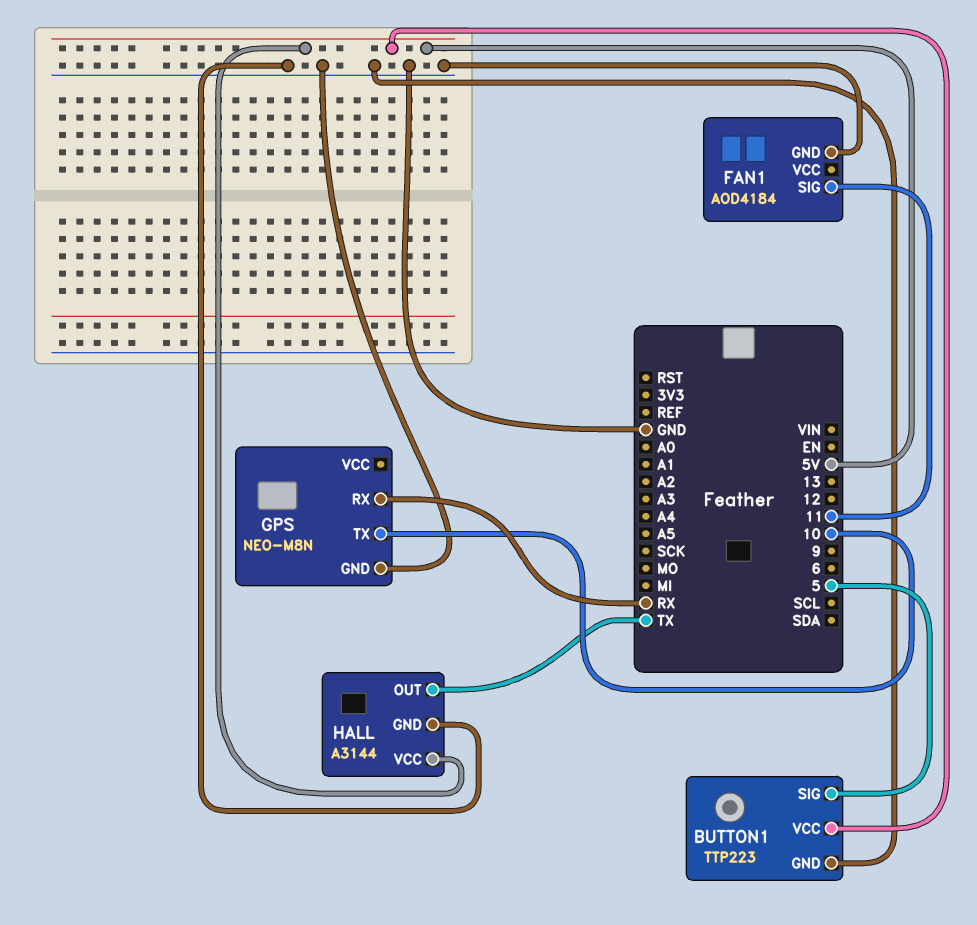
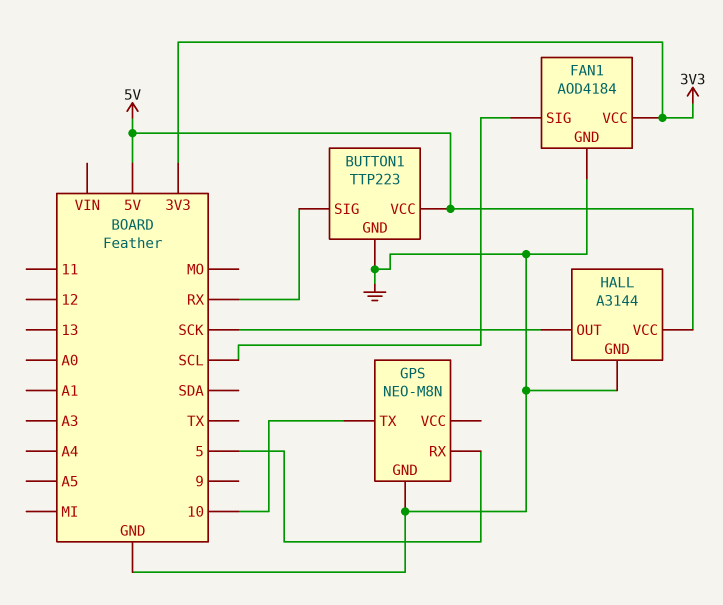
BUTTON1 pin SIG: 5 -> RX
FAN1 pin SIG: 11 -> SCL
FAN1 pin VCC: none -> 3V3
GPS pin RX: RX -> 5
HALL pin OUT: TX -> SCK

